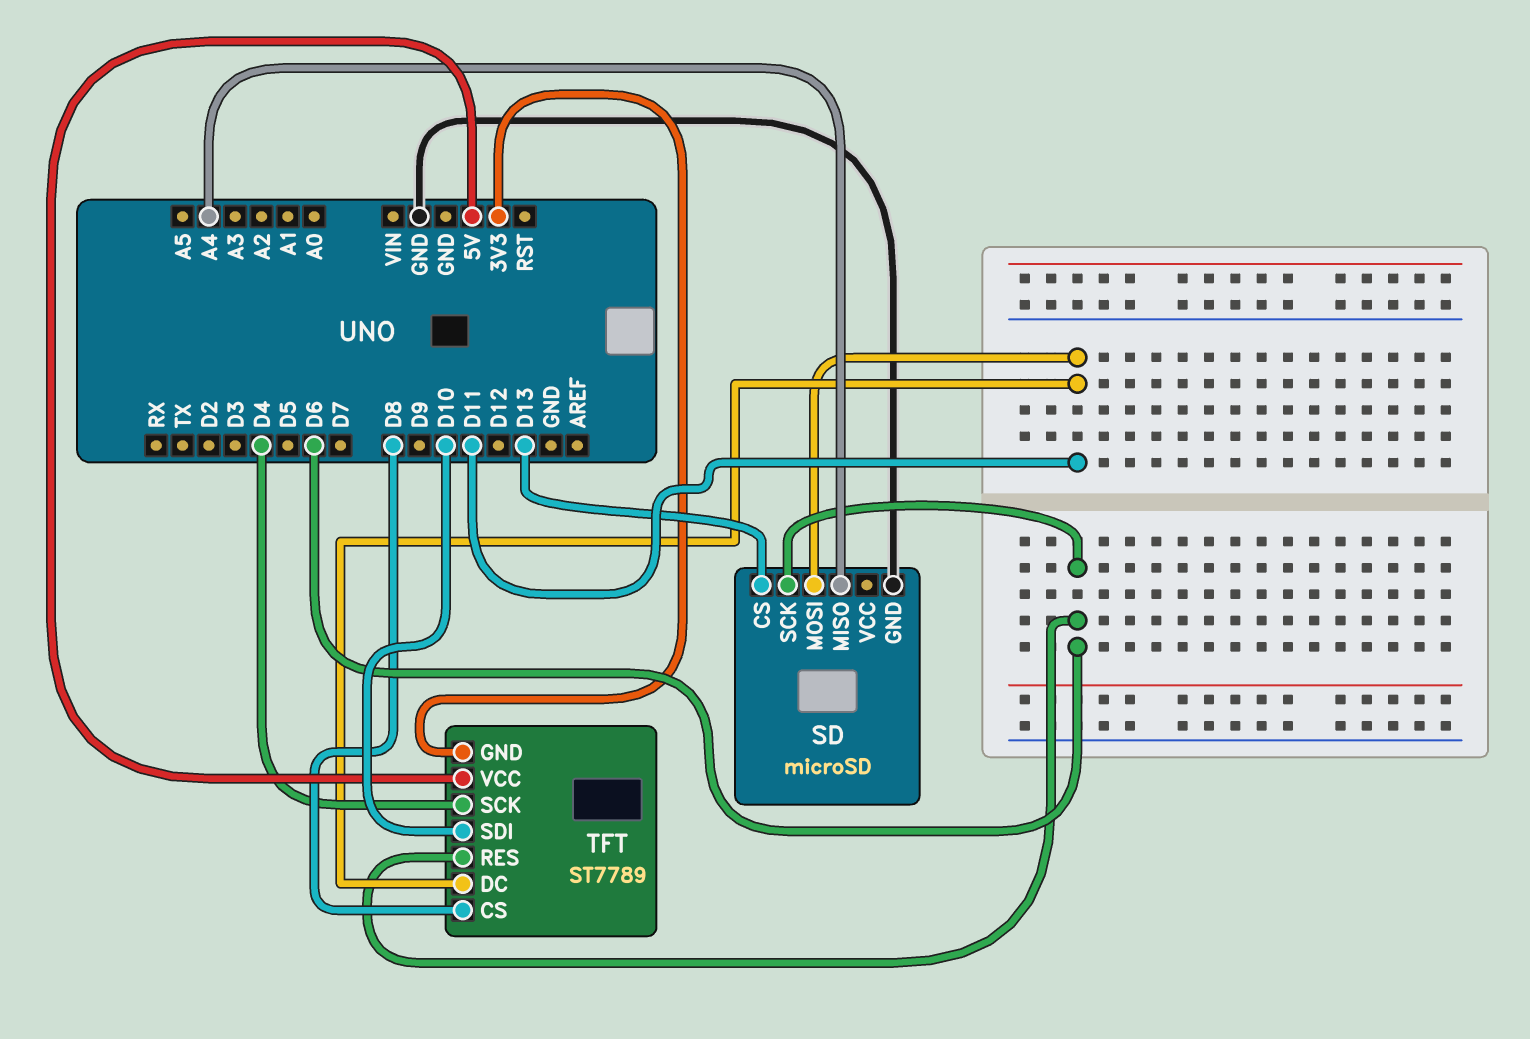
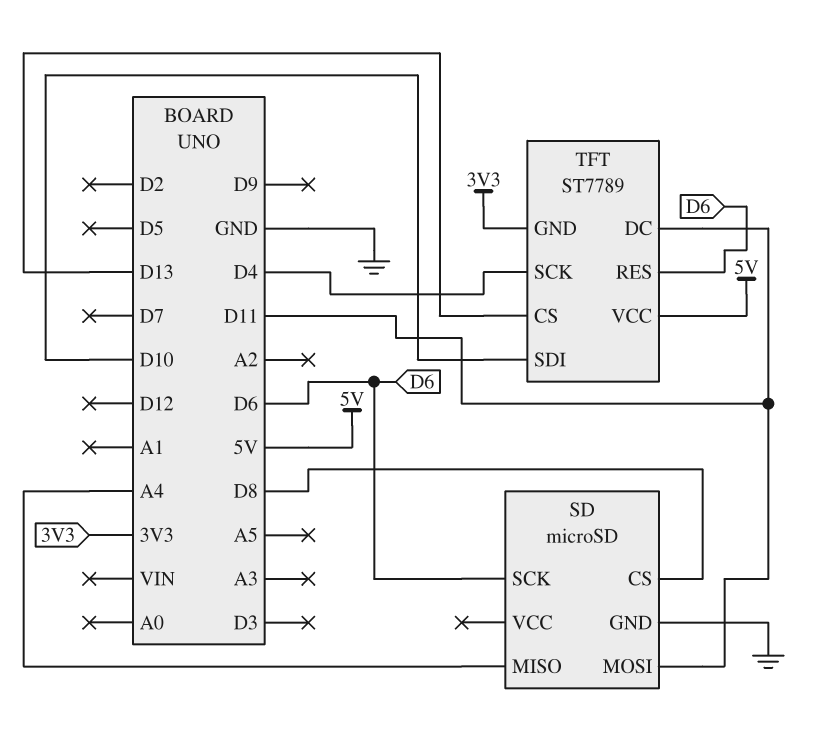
SD pin CS: D13 -> D8
TFT pin CS: D8 -> D13

